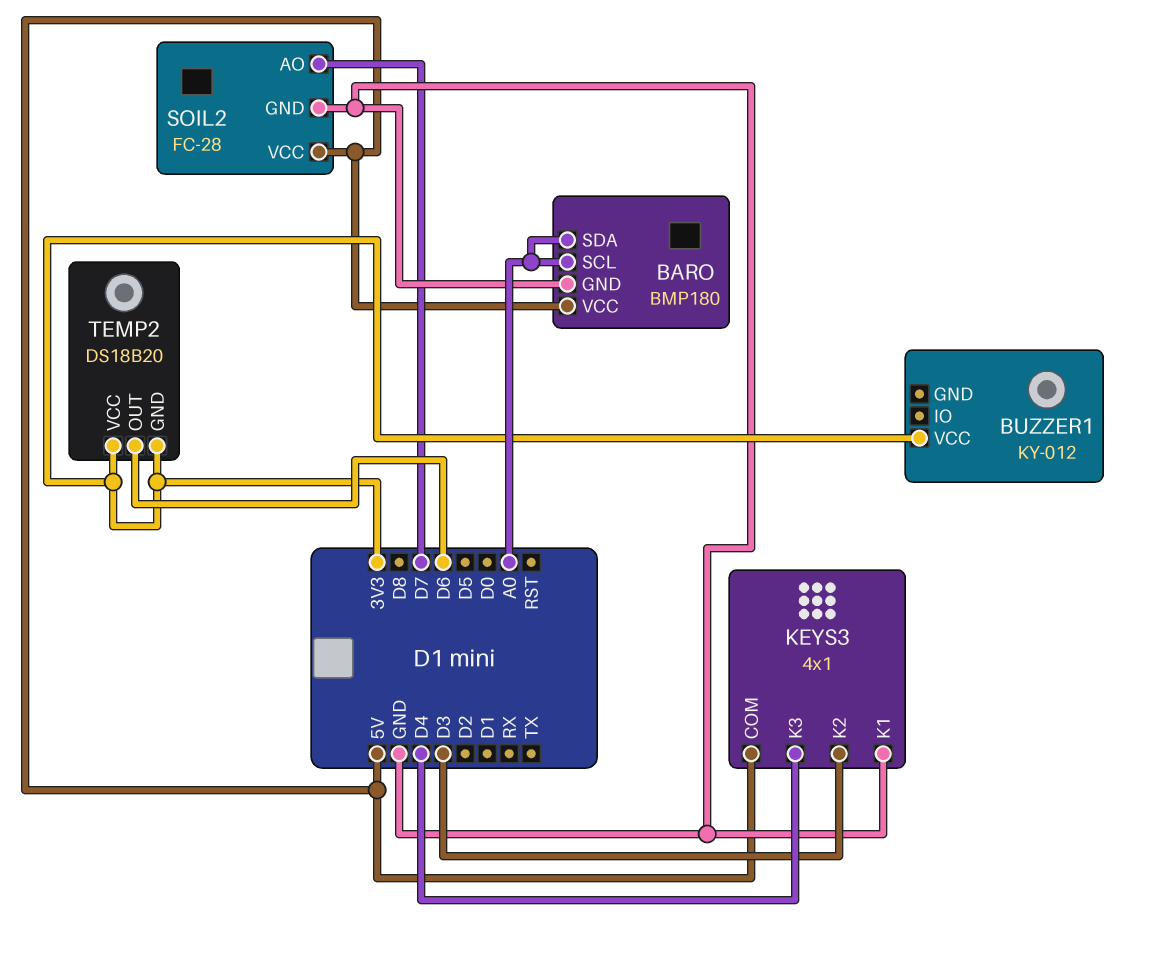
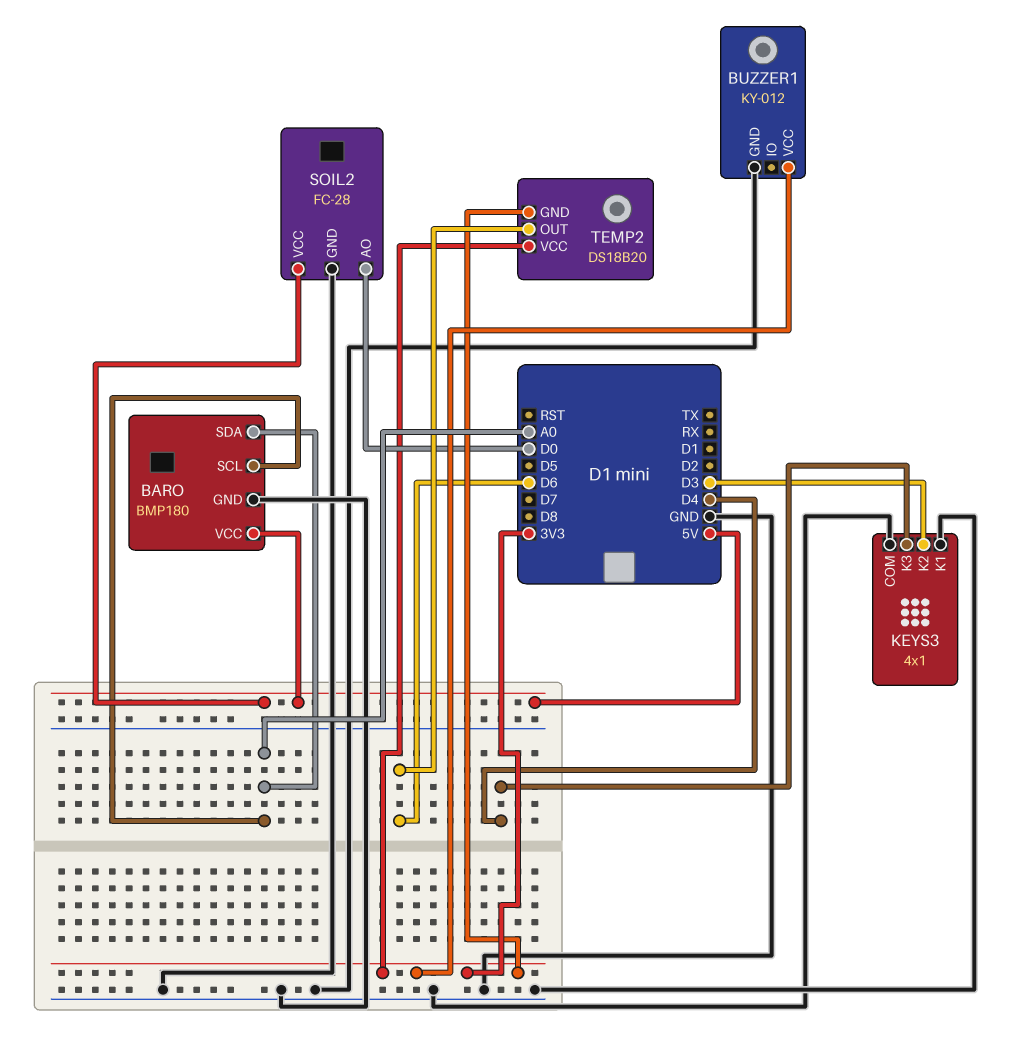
BUZZER1 pin GND: none -> GND
KEYS3 pin COM: 5V -> GND
SOIL2 pin AO: D7 -> D0

